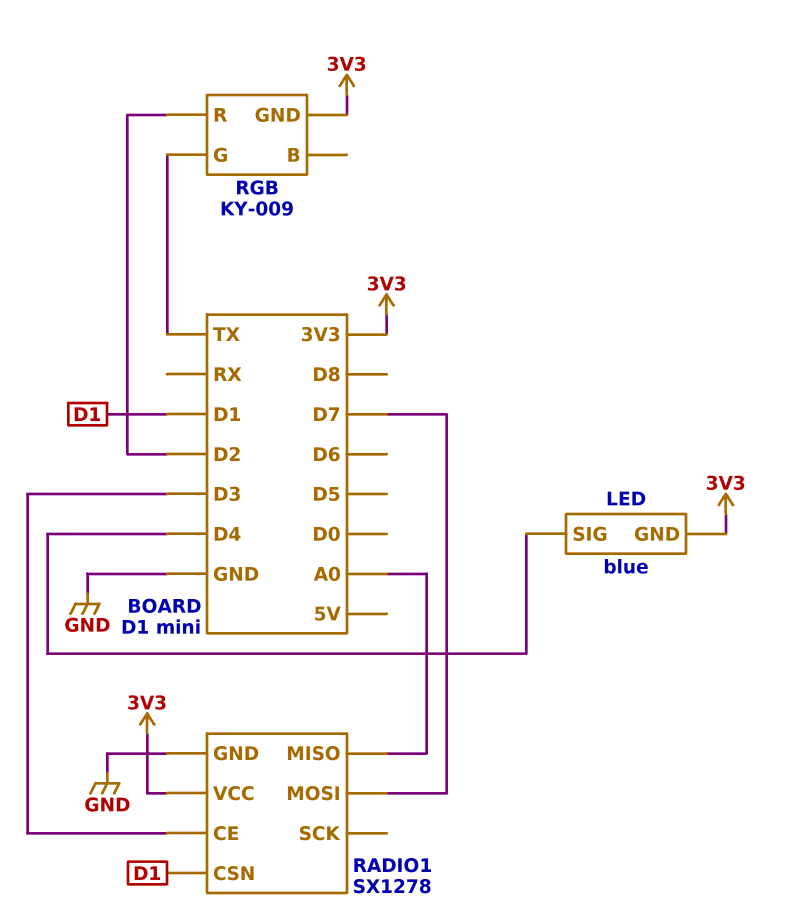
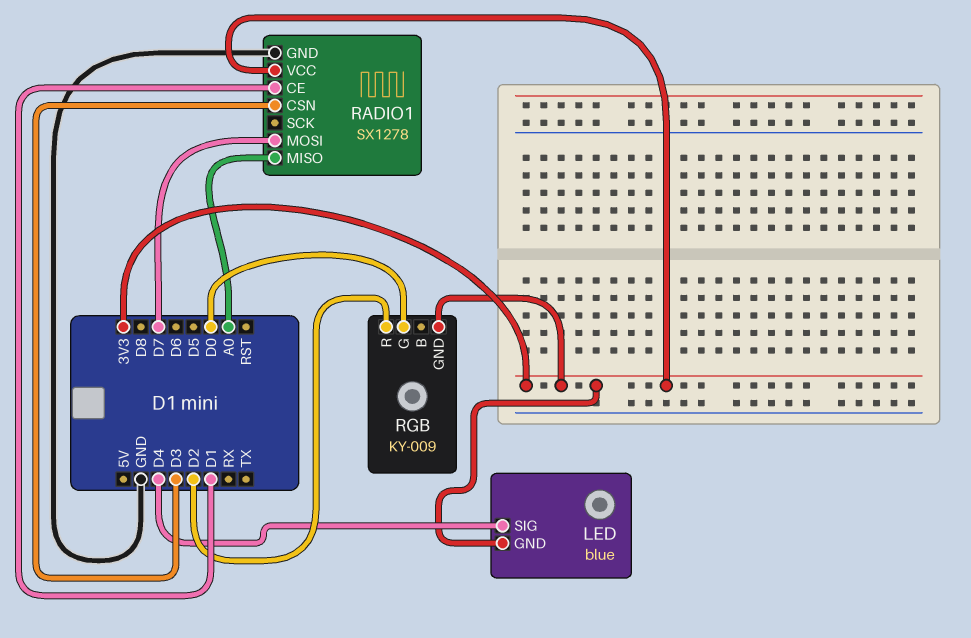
RADIO1 pin CE: D3 -> D1
RADIO1 pin CSN: D1 -> D3
RGB pin G: TX -> D0

